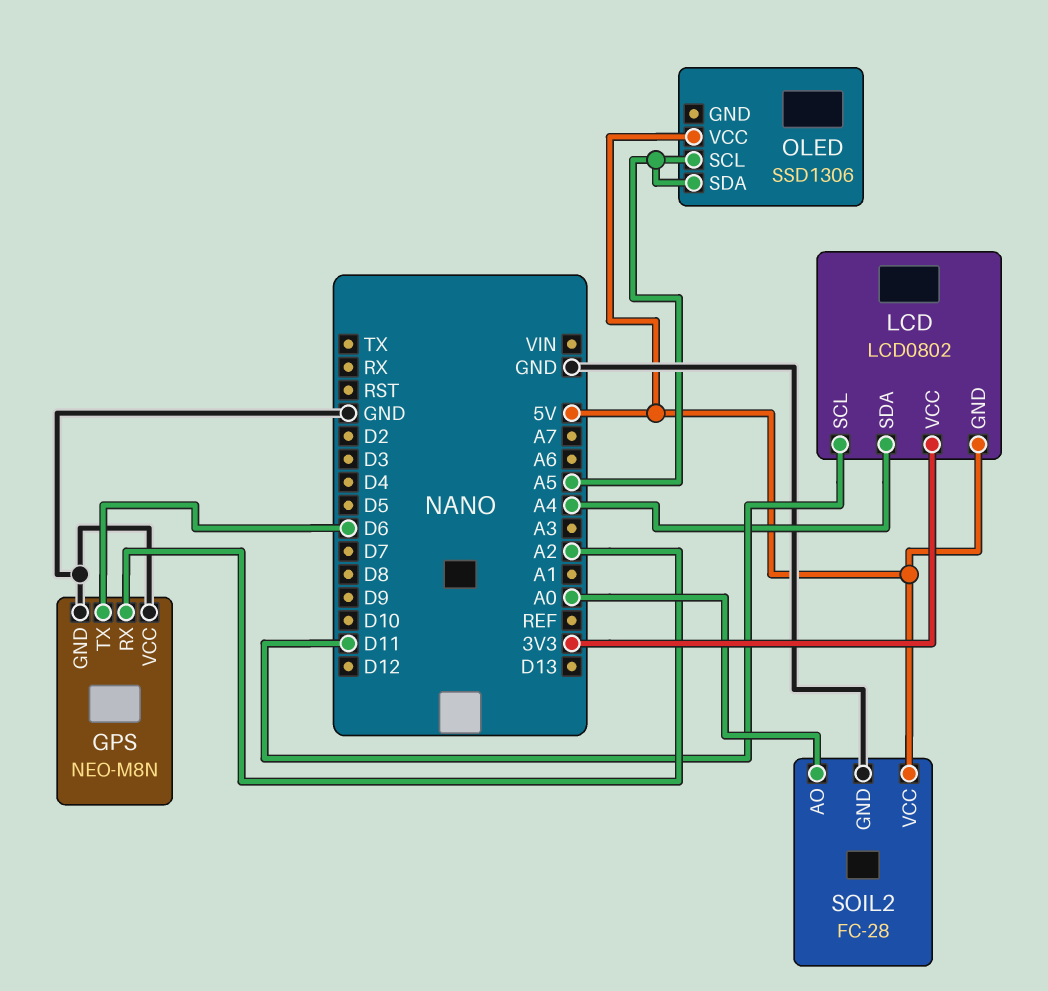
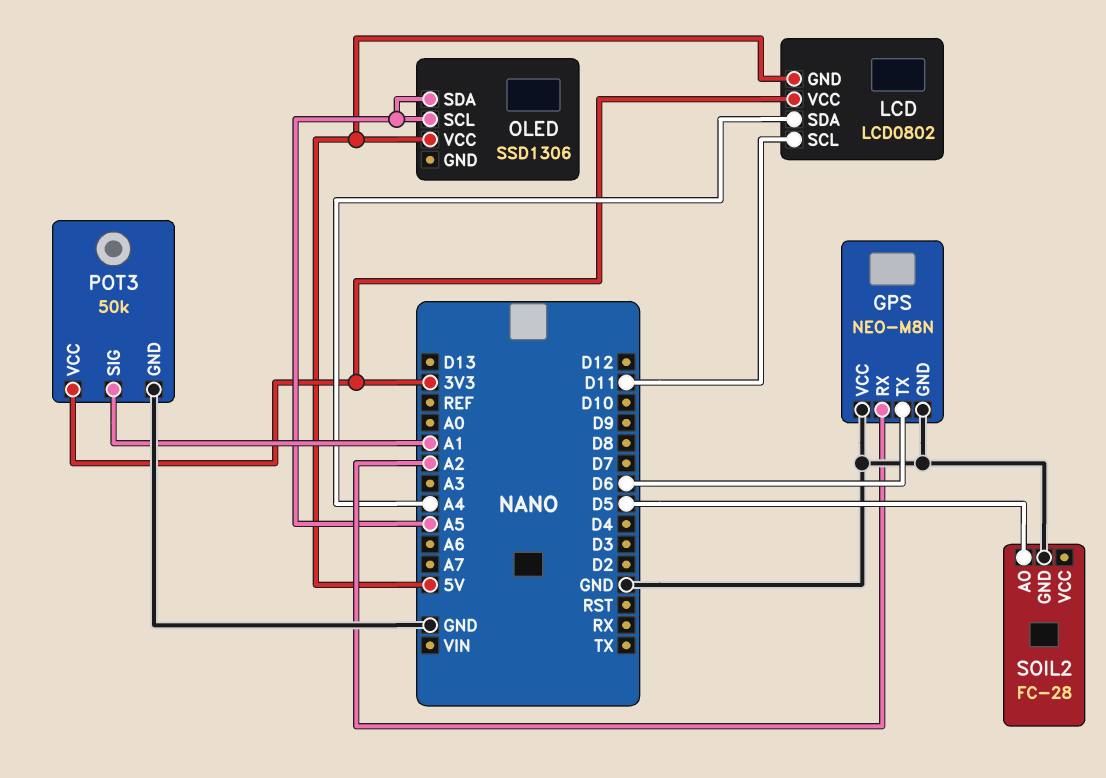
POT3: none -> 50k
POT3 pin GND: none -> GND
POT3 pin SIG: none -> A1
POT3 pin VCC: none -> 3V3
SOIL2 pin AO: A0 -> D5
SOIL2 pin VCC: 5V -> none

